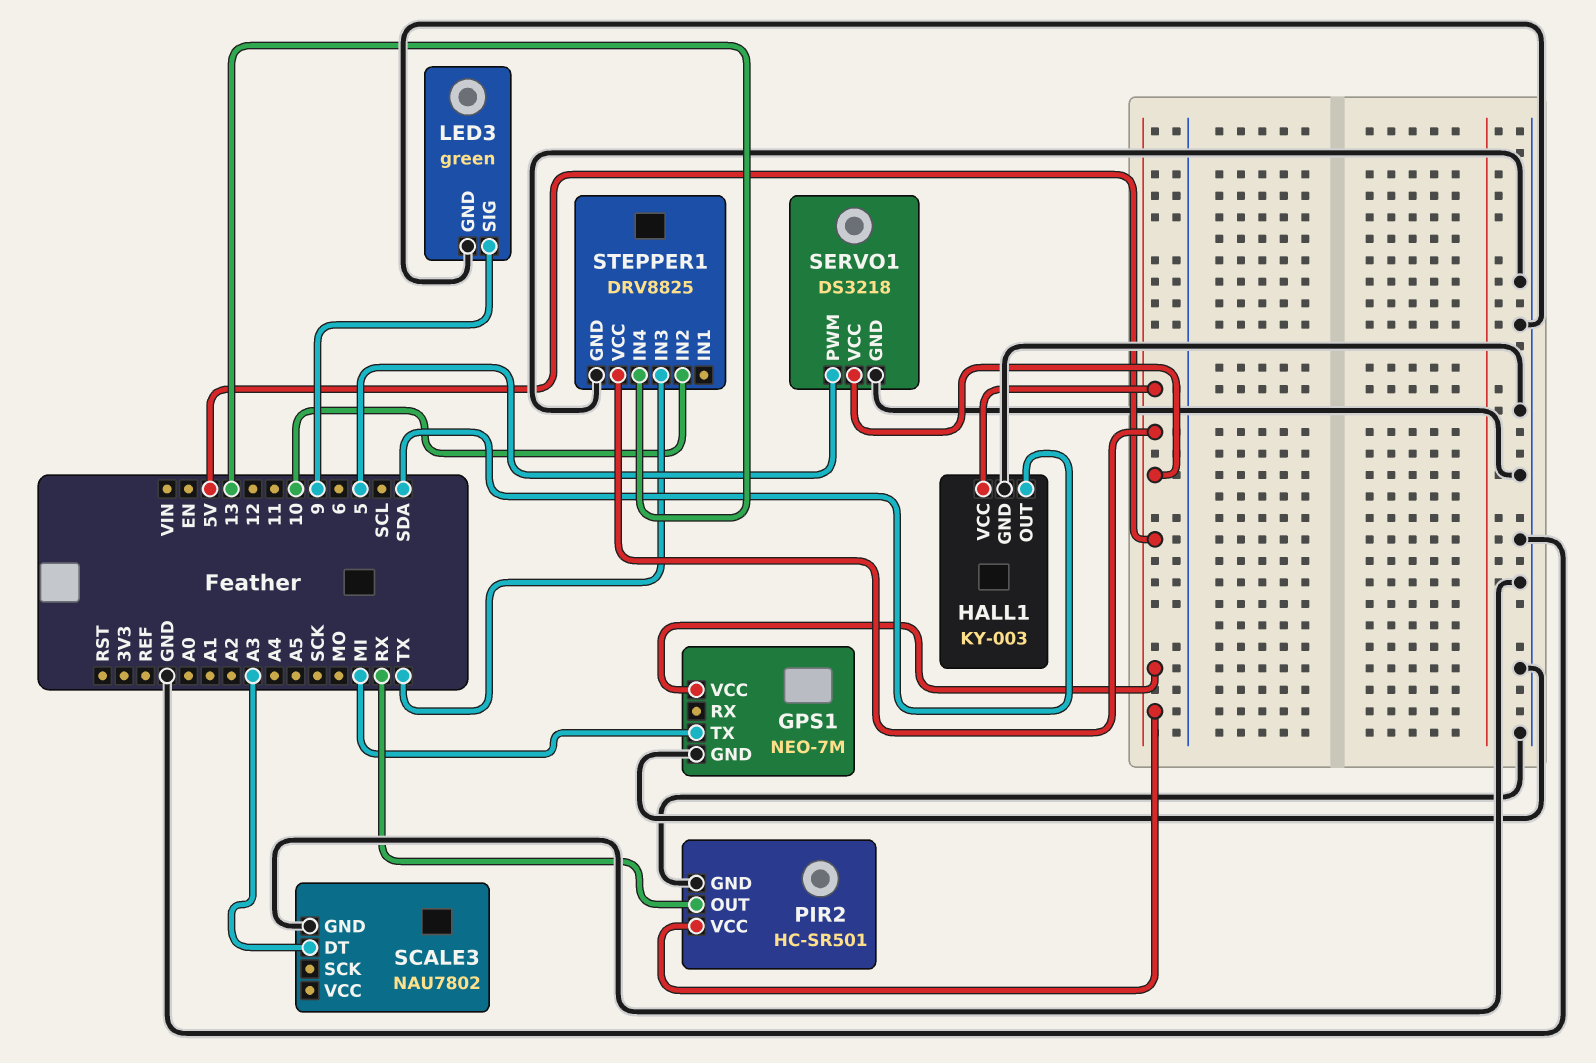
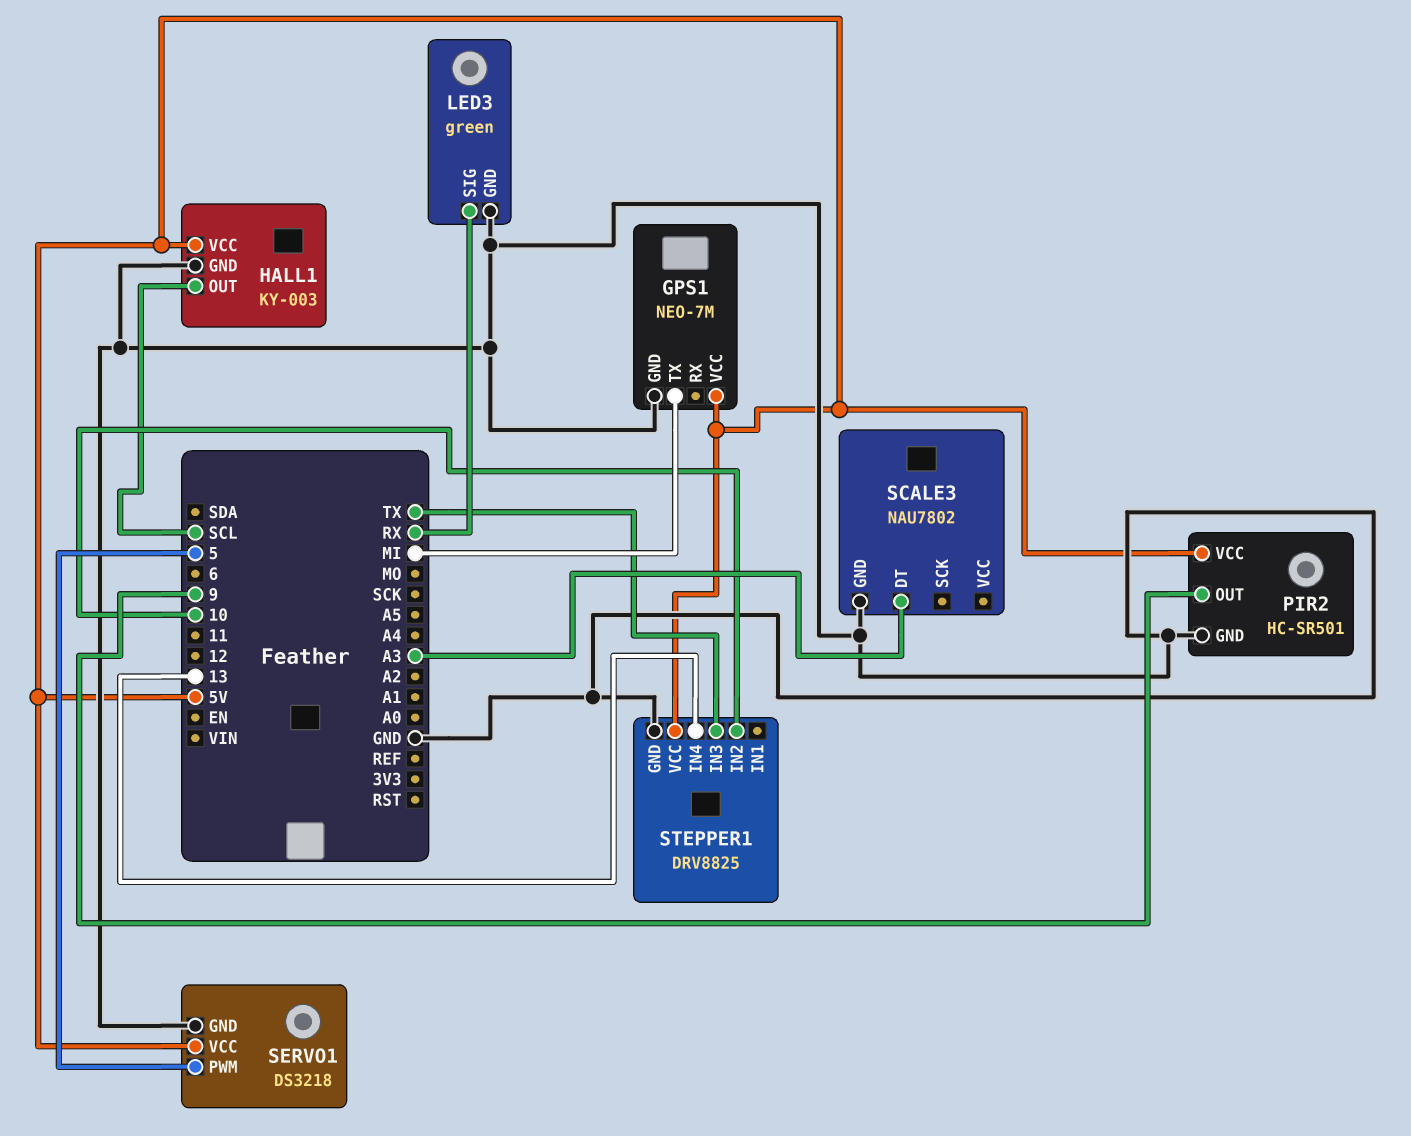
HALL1 pin OUT: SDA -> SCL
LED3 pin SIG: 9 -> RX
PIR2 pin OUT: RX -> 9

